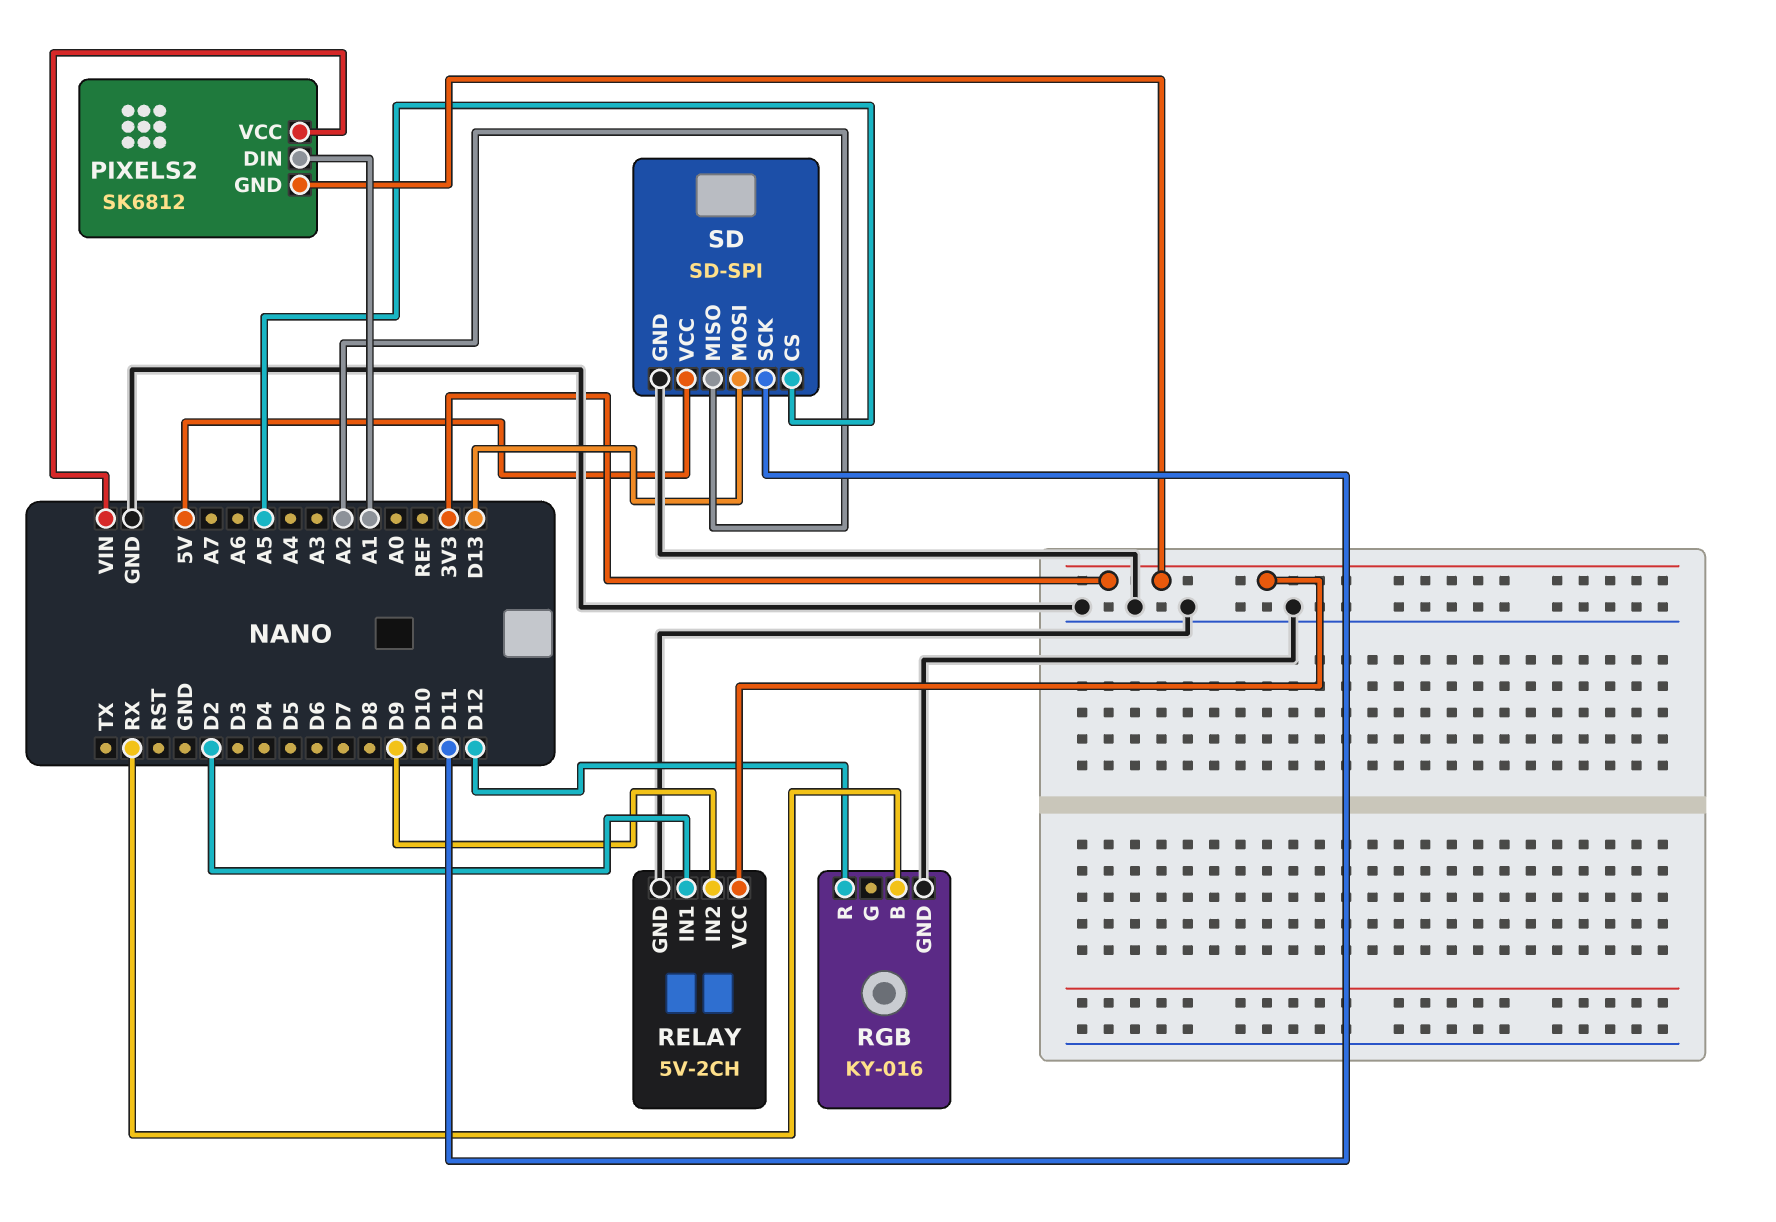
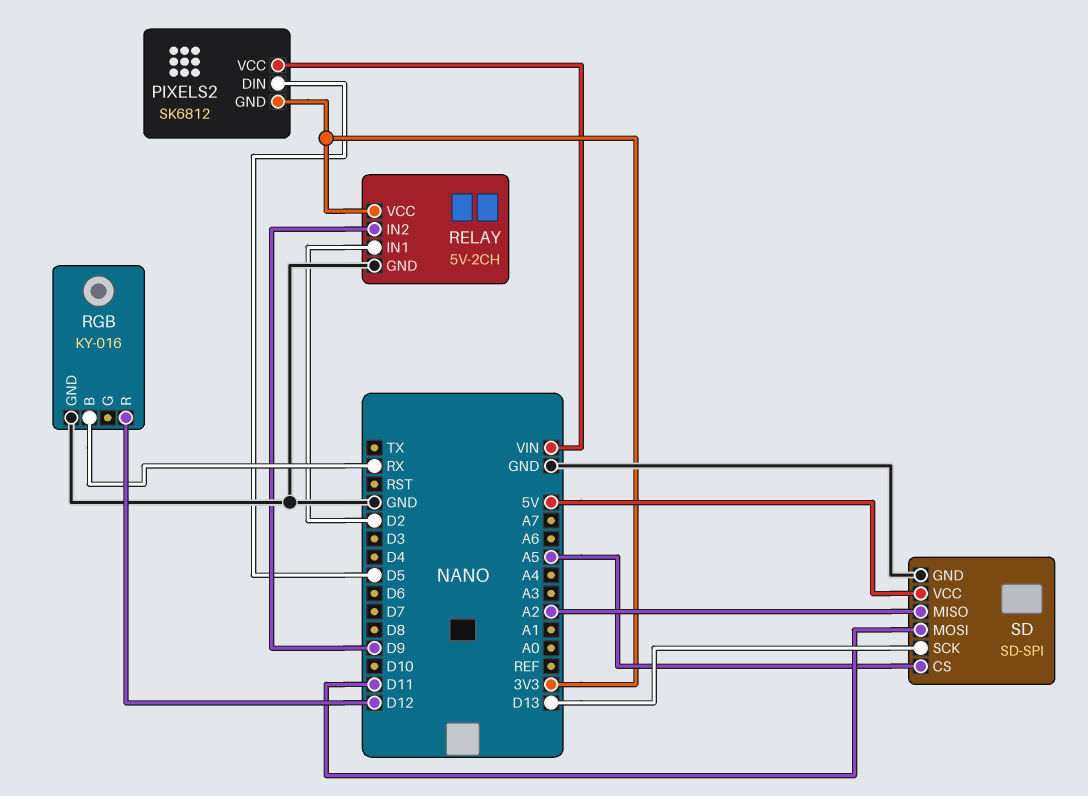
PIXELS2 pin DIN: A1 -> D5
SD pin MOSI: D13 -> D11
SD pin SCK: D11 -> D13

